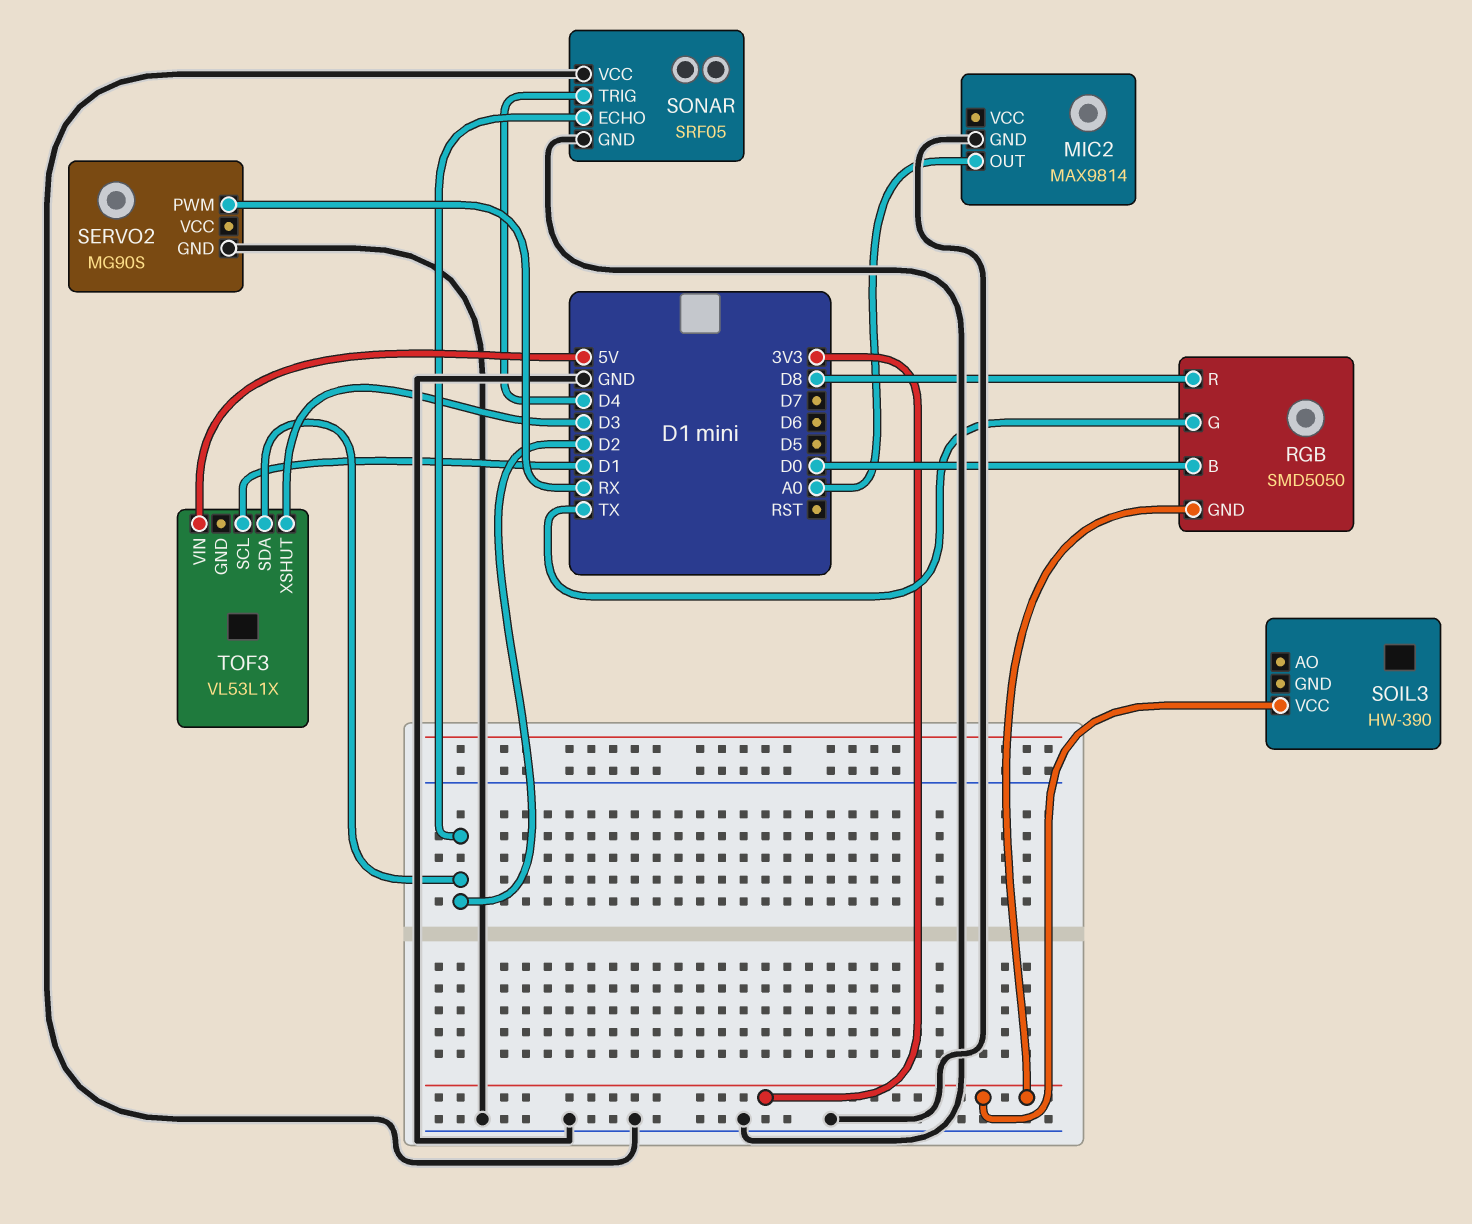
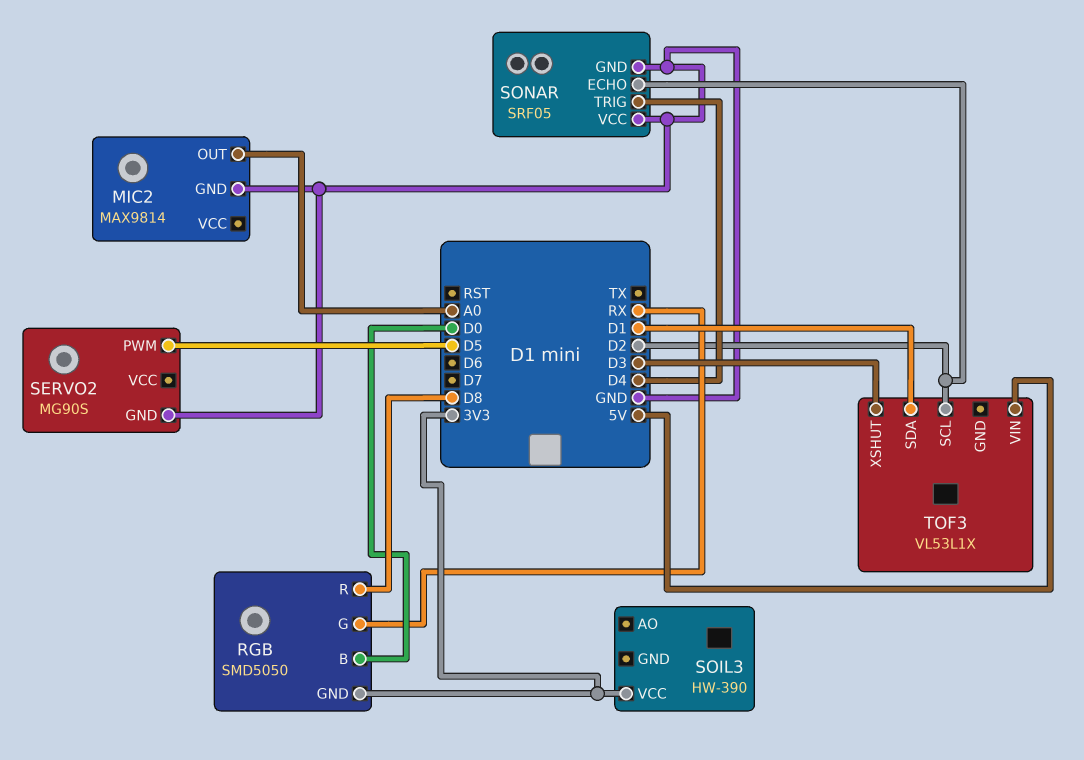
RGB pin G: TX -> RX
SERVO2 pin PWM: RX -> D5
TOF3 pin SCL: D1 -> D2
TOF3 pin SDA: D2 -> D1

